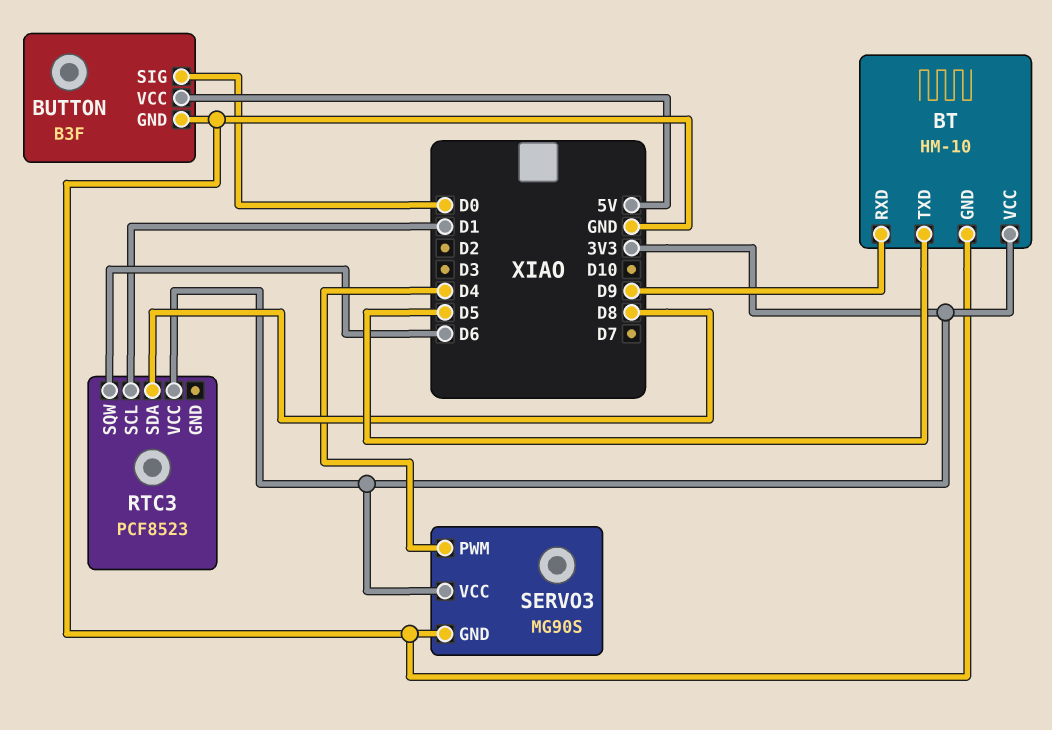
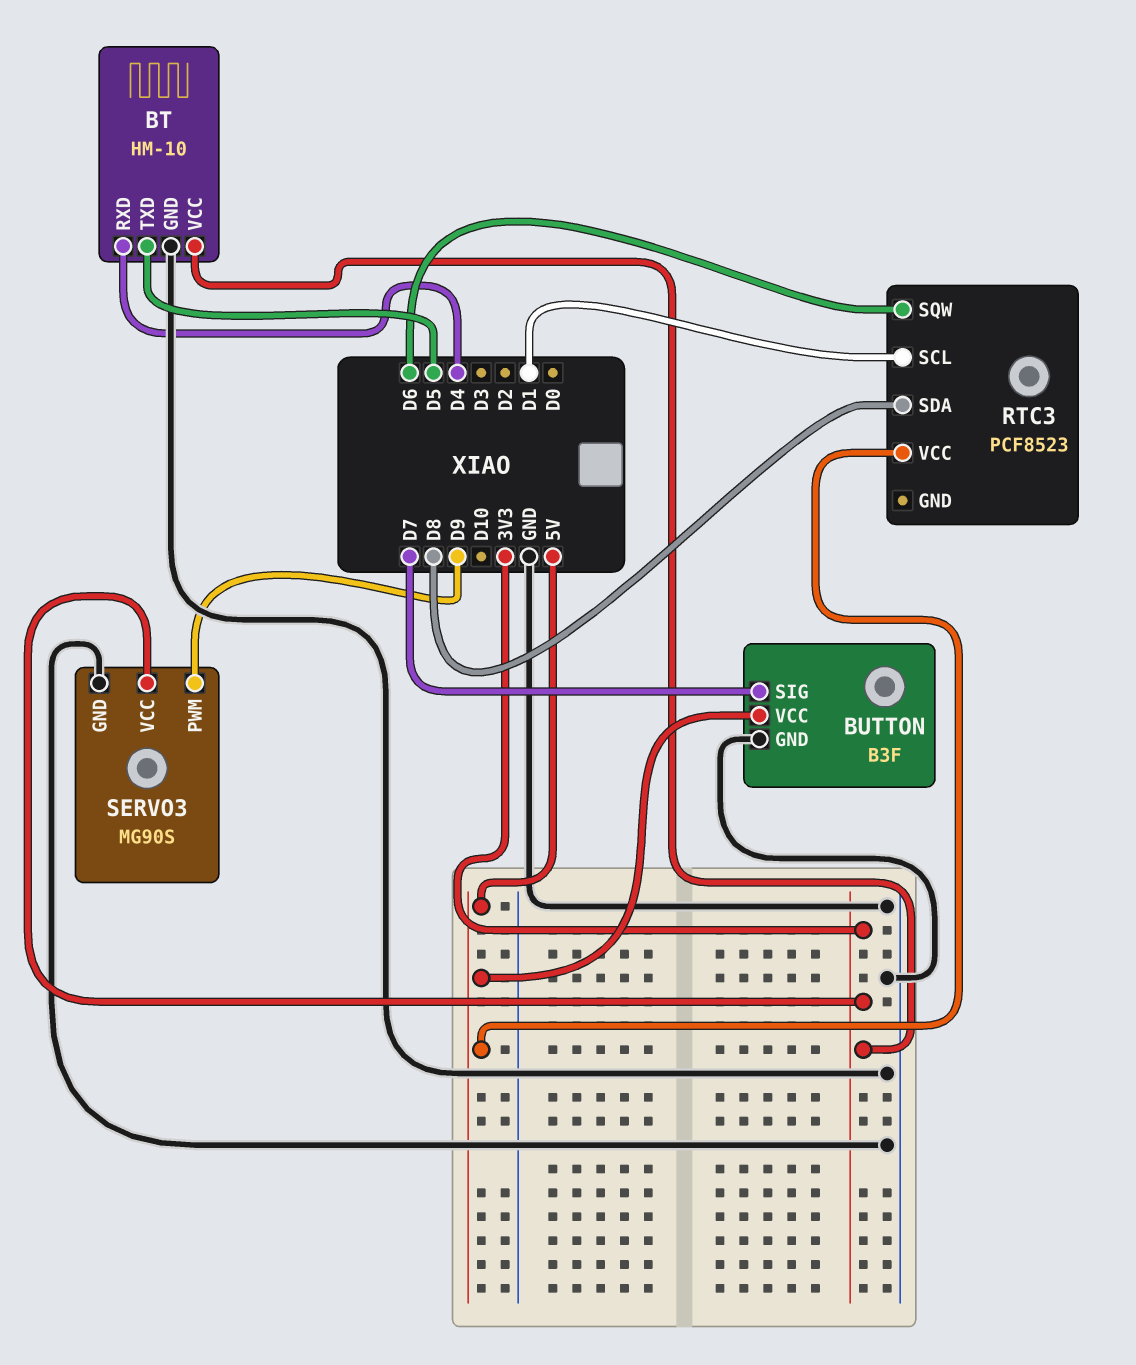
BT pin RXD: D9 -> D4
BUTTON pin SIG: D0 -> D7
RTC3 pin VCC: 3V3 -> 5V
SERVO3 pin PWM: D4 -> D9

